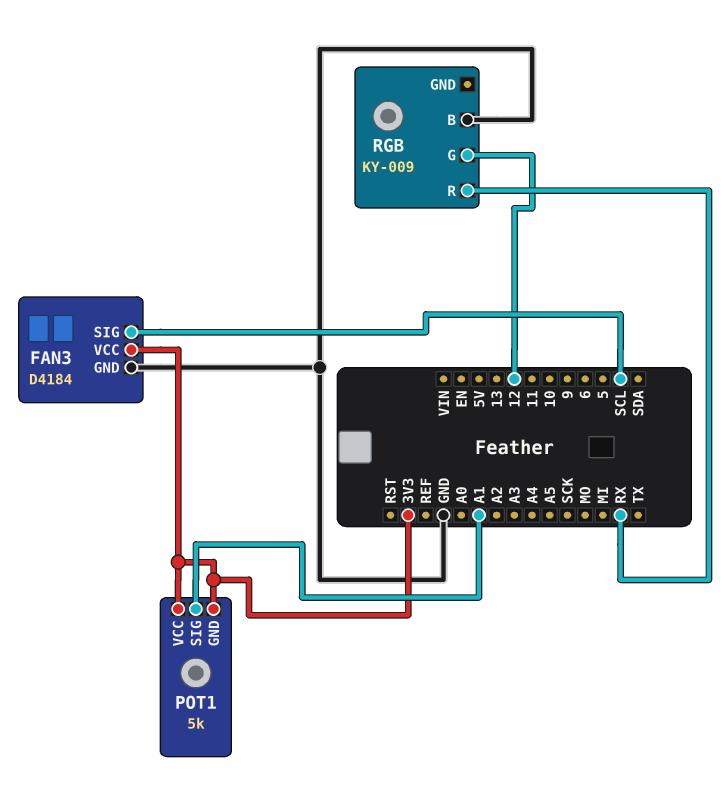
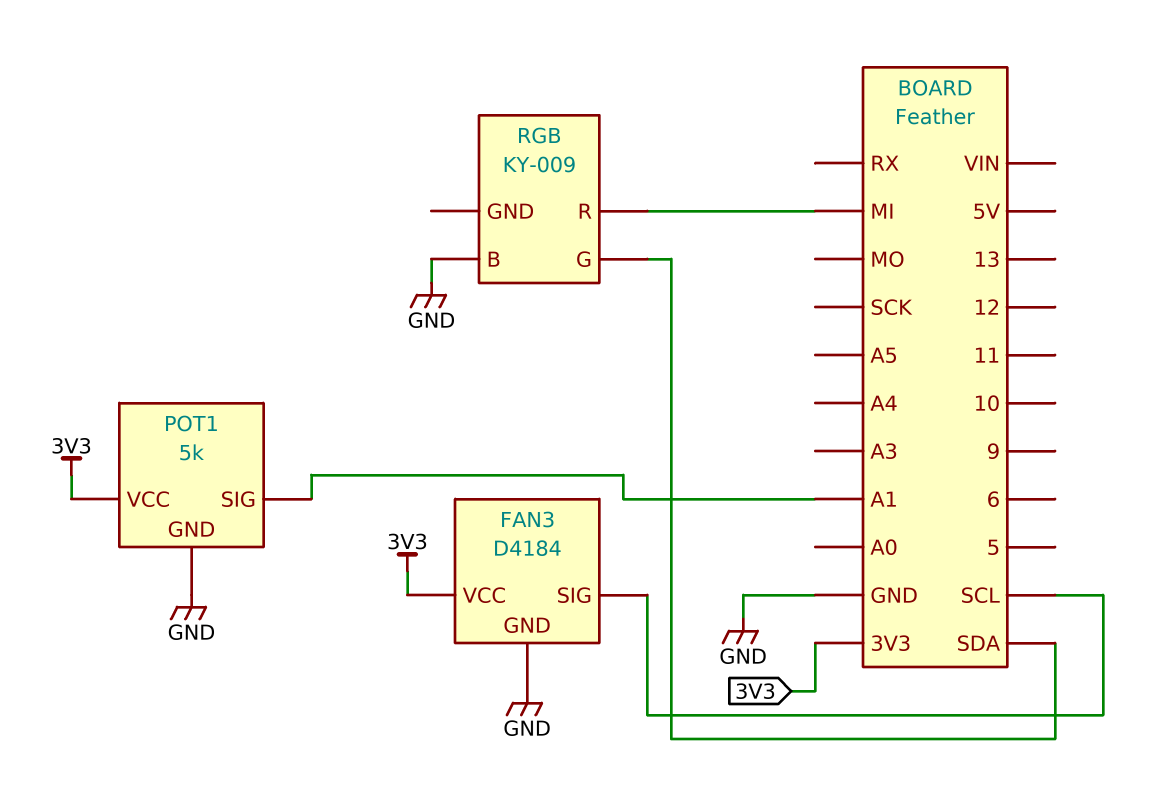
POT1 pin GND: 3V3 -> GND
RGB pin G: 12 -> SDA
RGB pin R: RX -> MI

